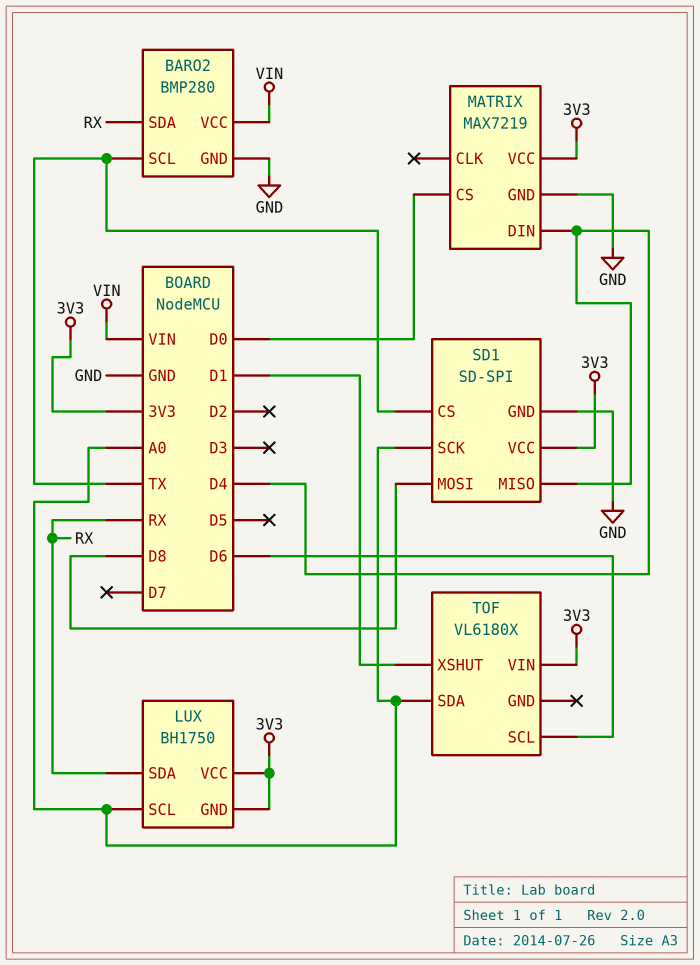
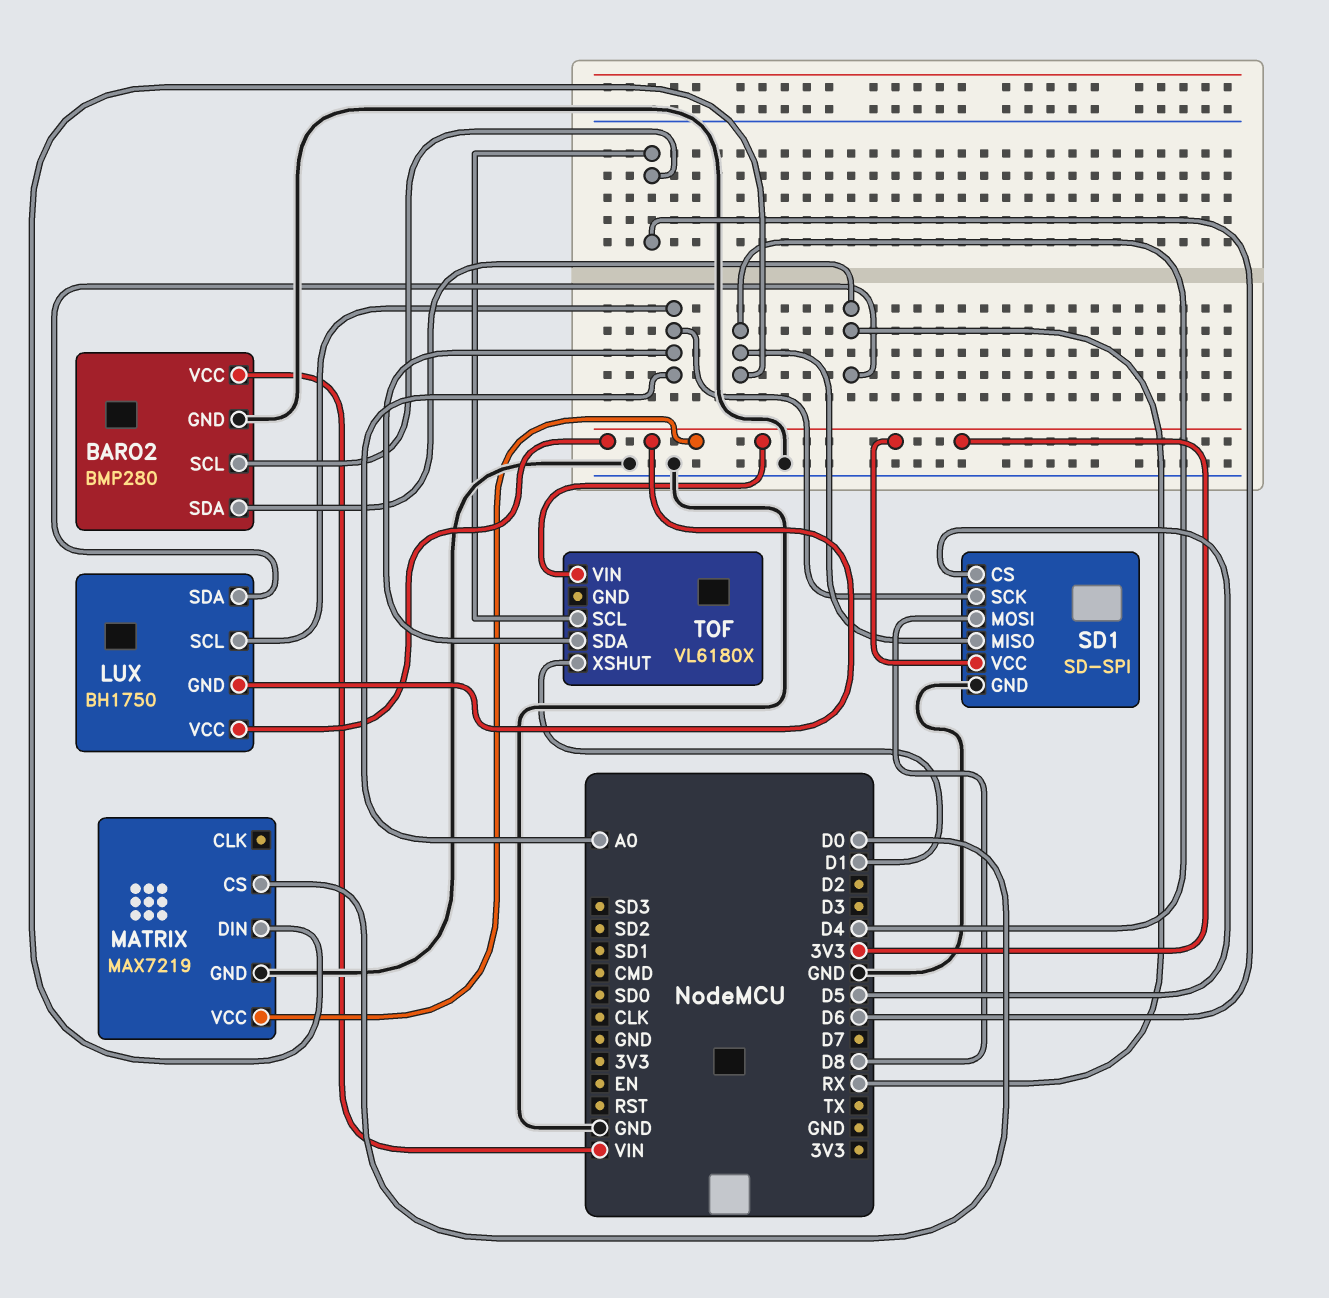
BARO2 pin SCL: TX -> D6
SD1 pin CS: TX -> D5

